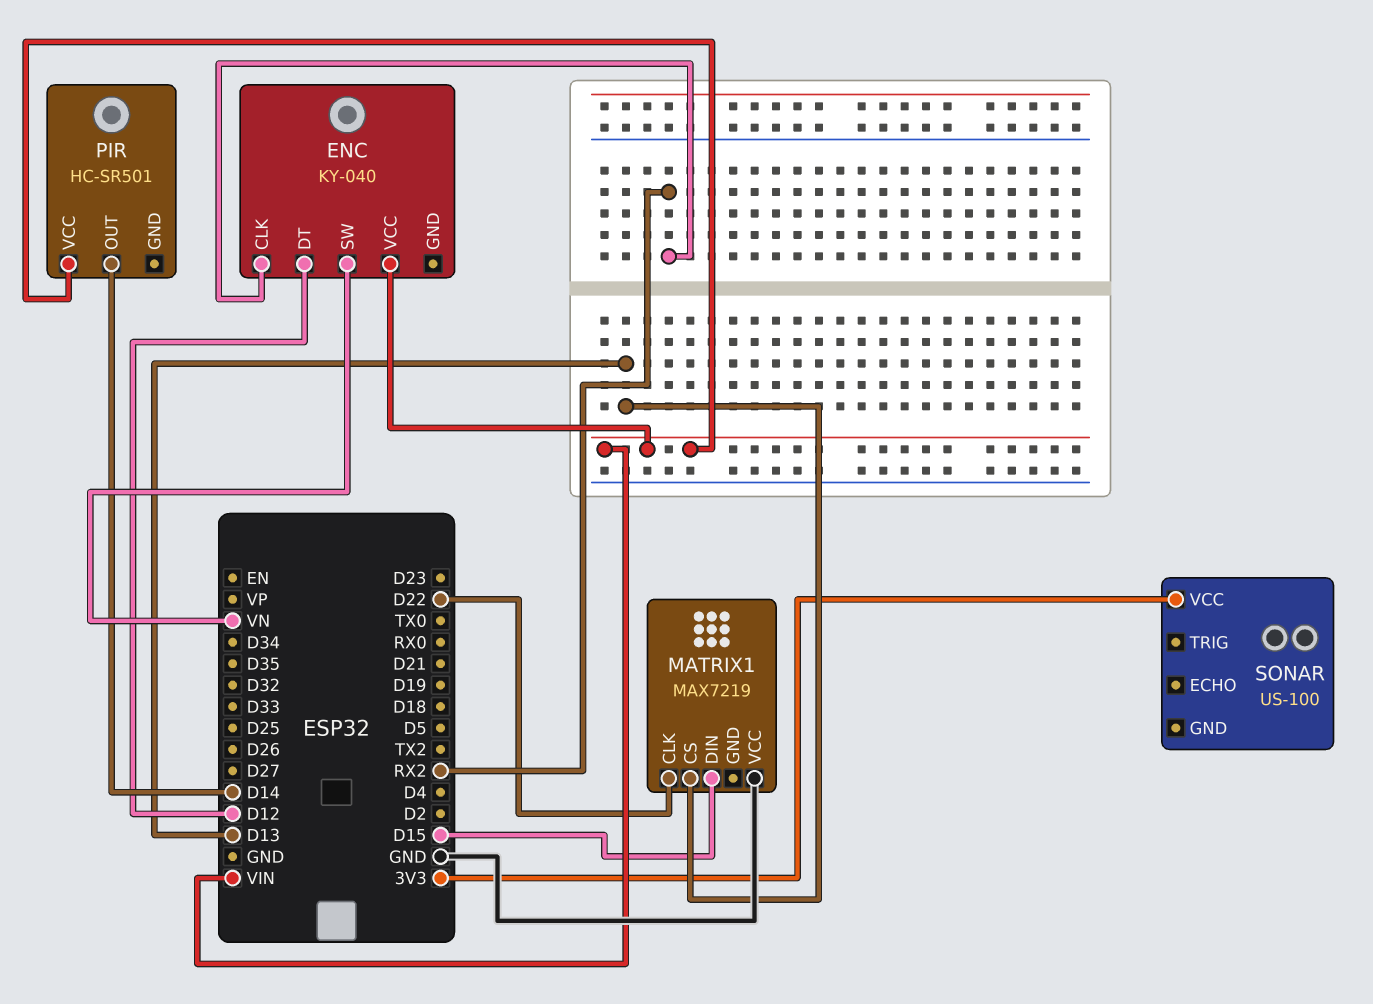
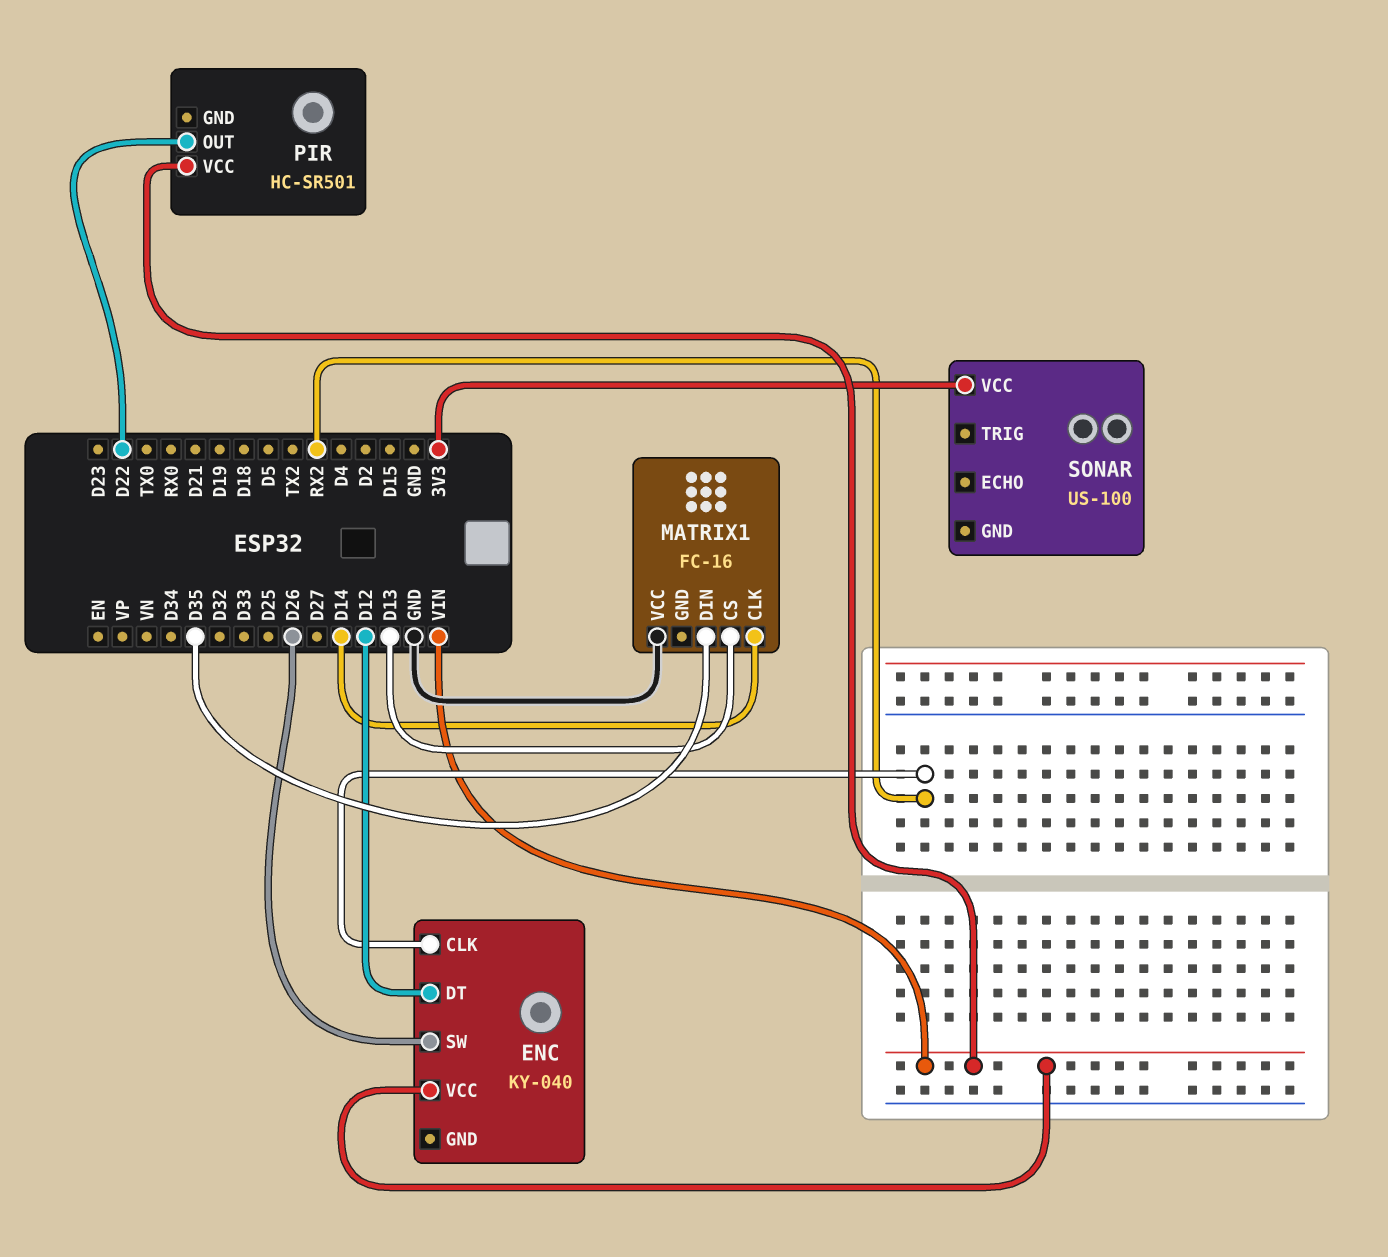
ENC pin SW: VN -> D26
MATRIX1: MAX7219 -> FC-16
MATRIX1 pin CLK: D22 -> D14
MATRIX1 pin DIN: D15 -> D35
PIR pin OUT: D14 -> D22

